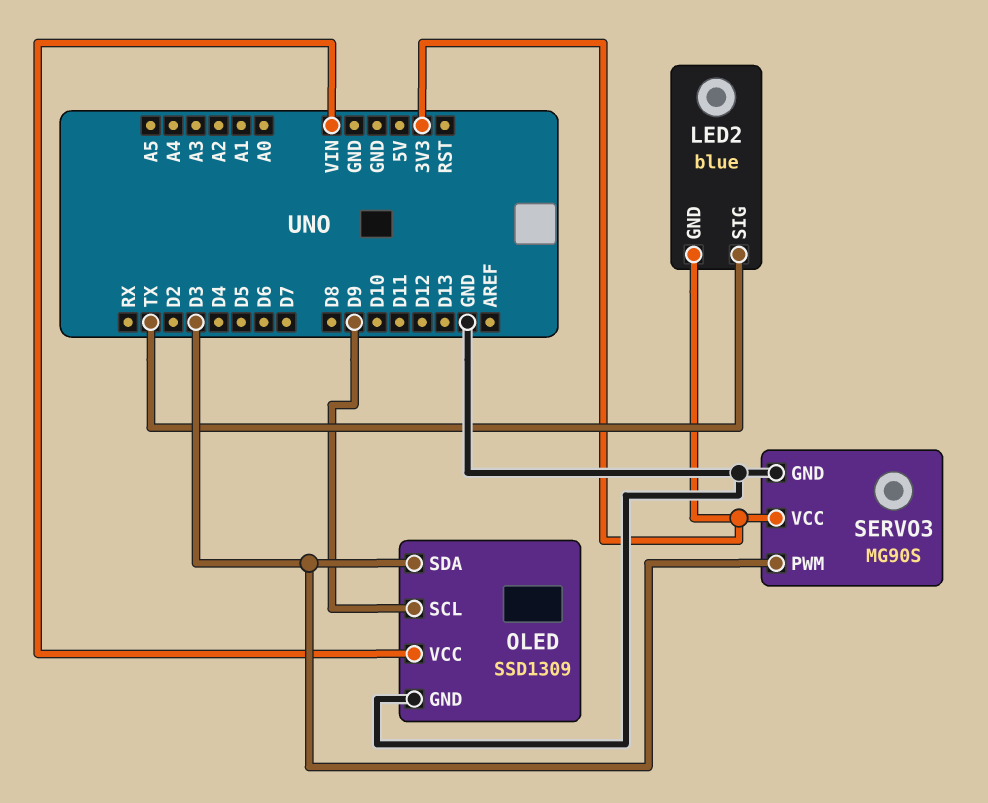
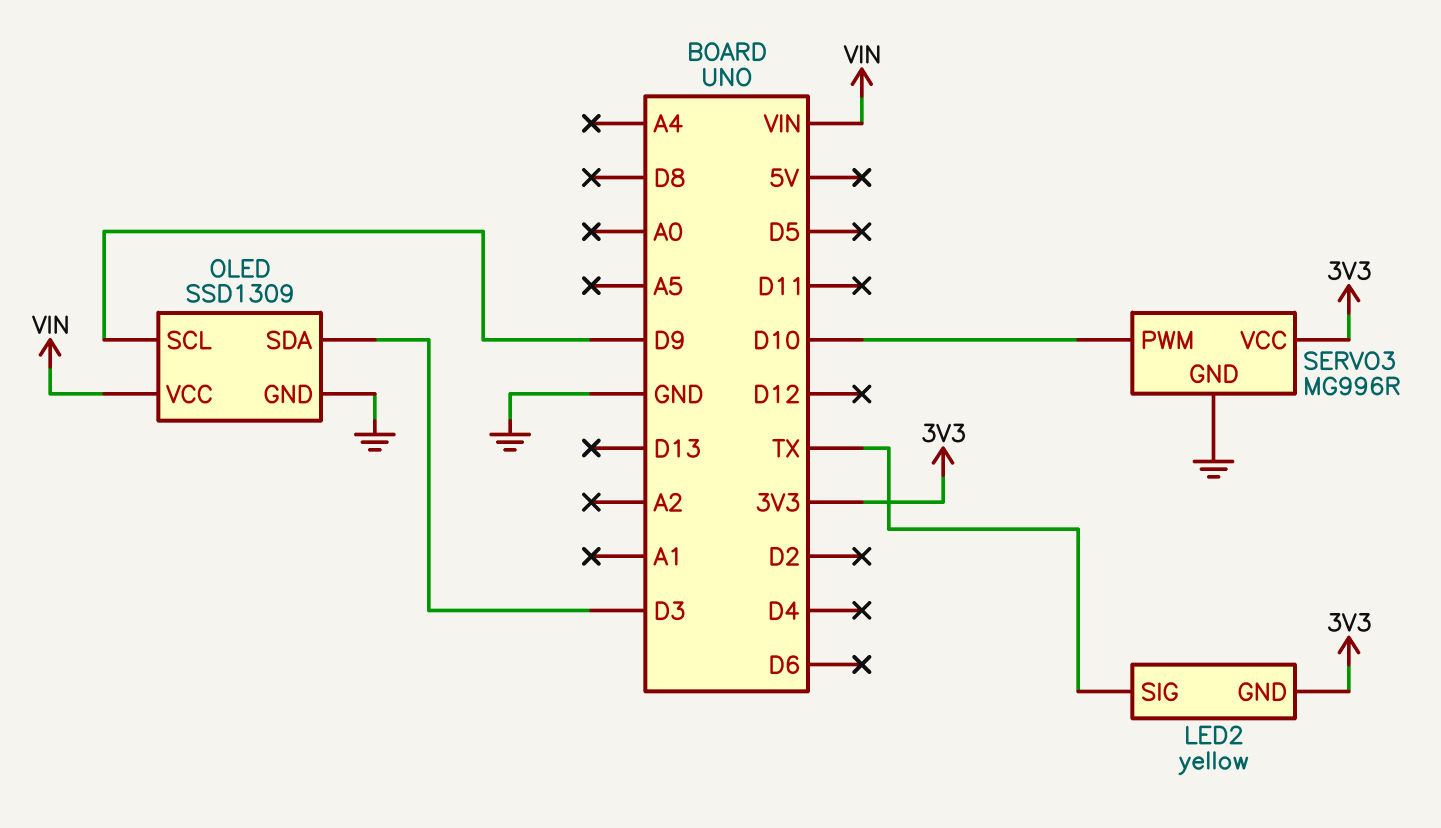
LED2: blue -> yellow
SERVO3: MG90S -> MG996R
SERVO3 pin PWM: D3 -> D10

